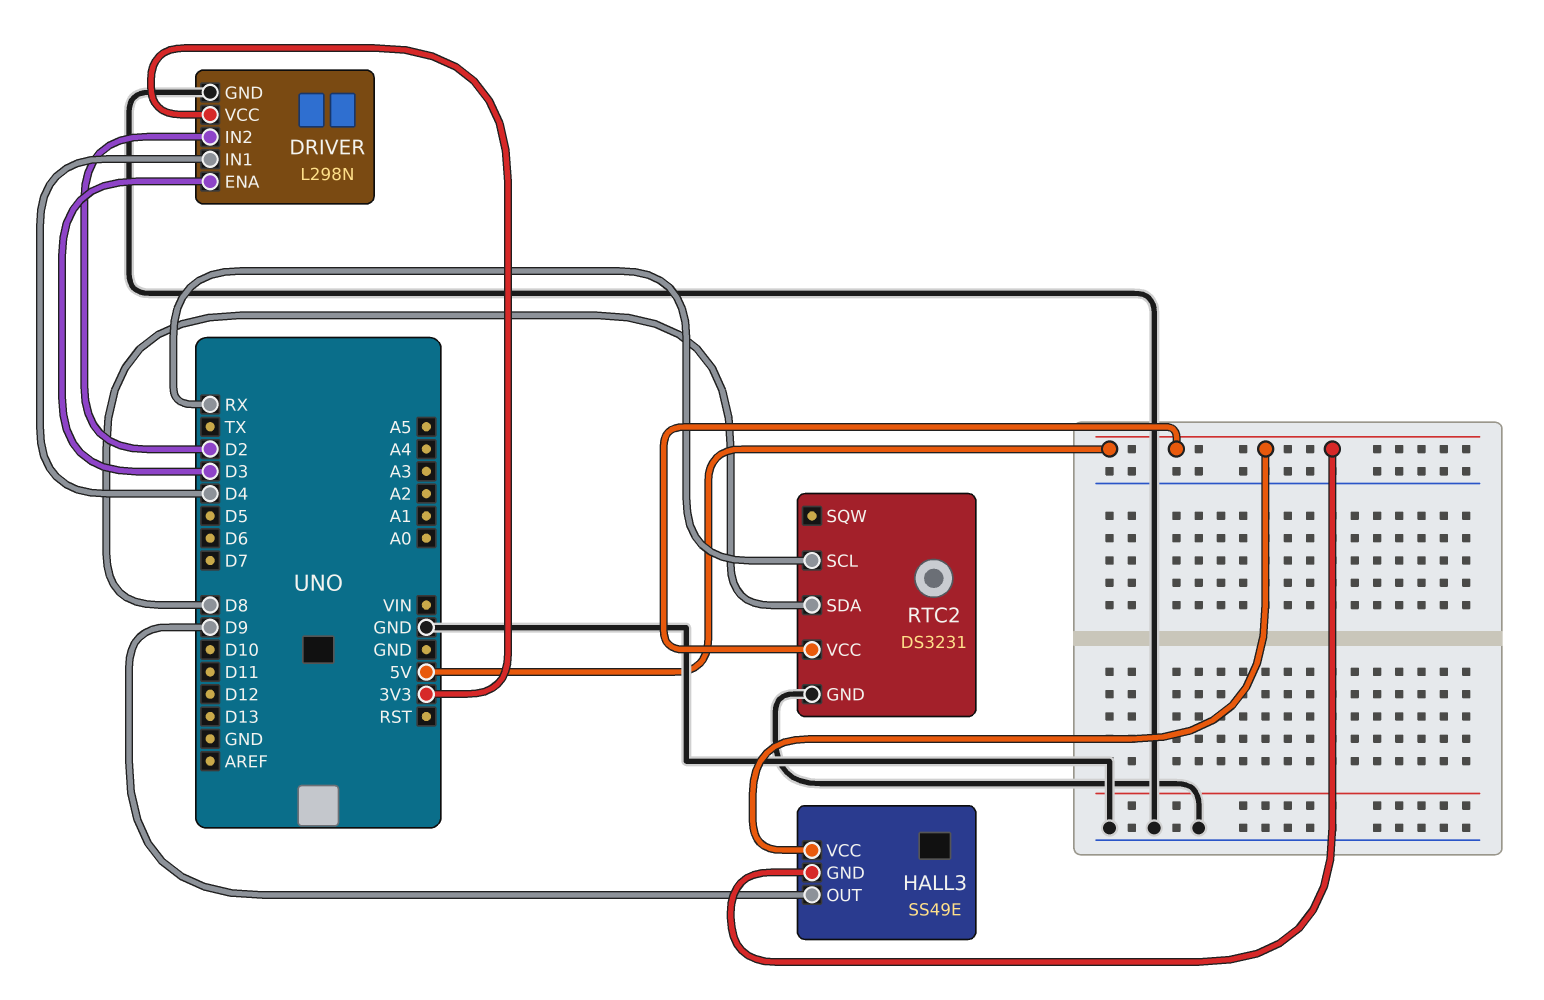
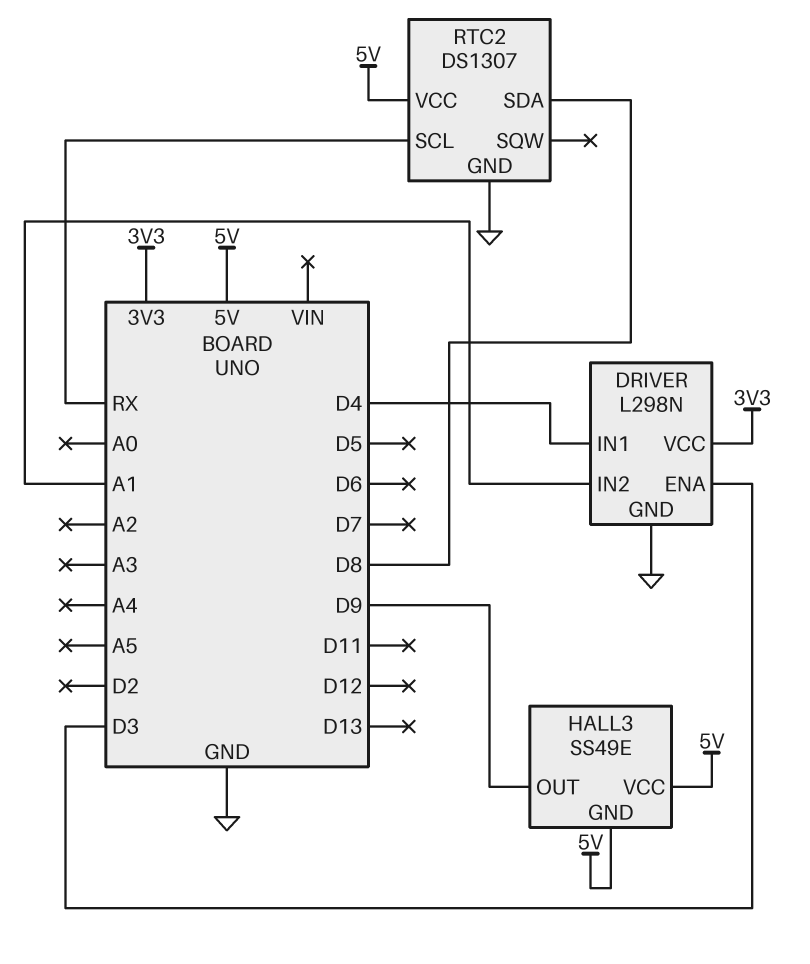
DRIVER pin IN2: D2 -> A1
RTC2: DS3231 -> DS1307

